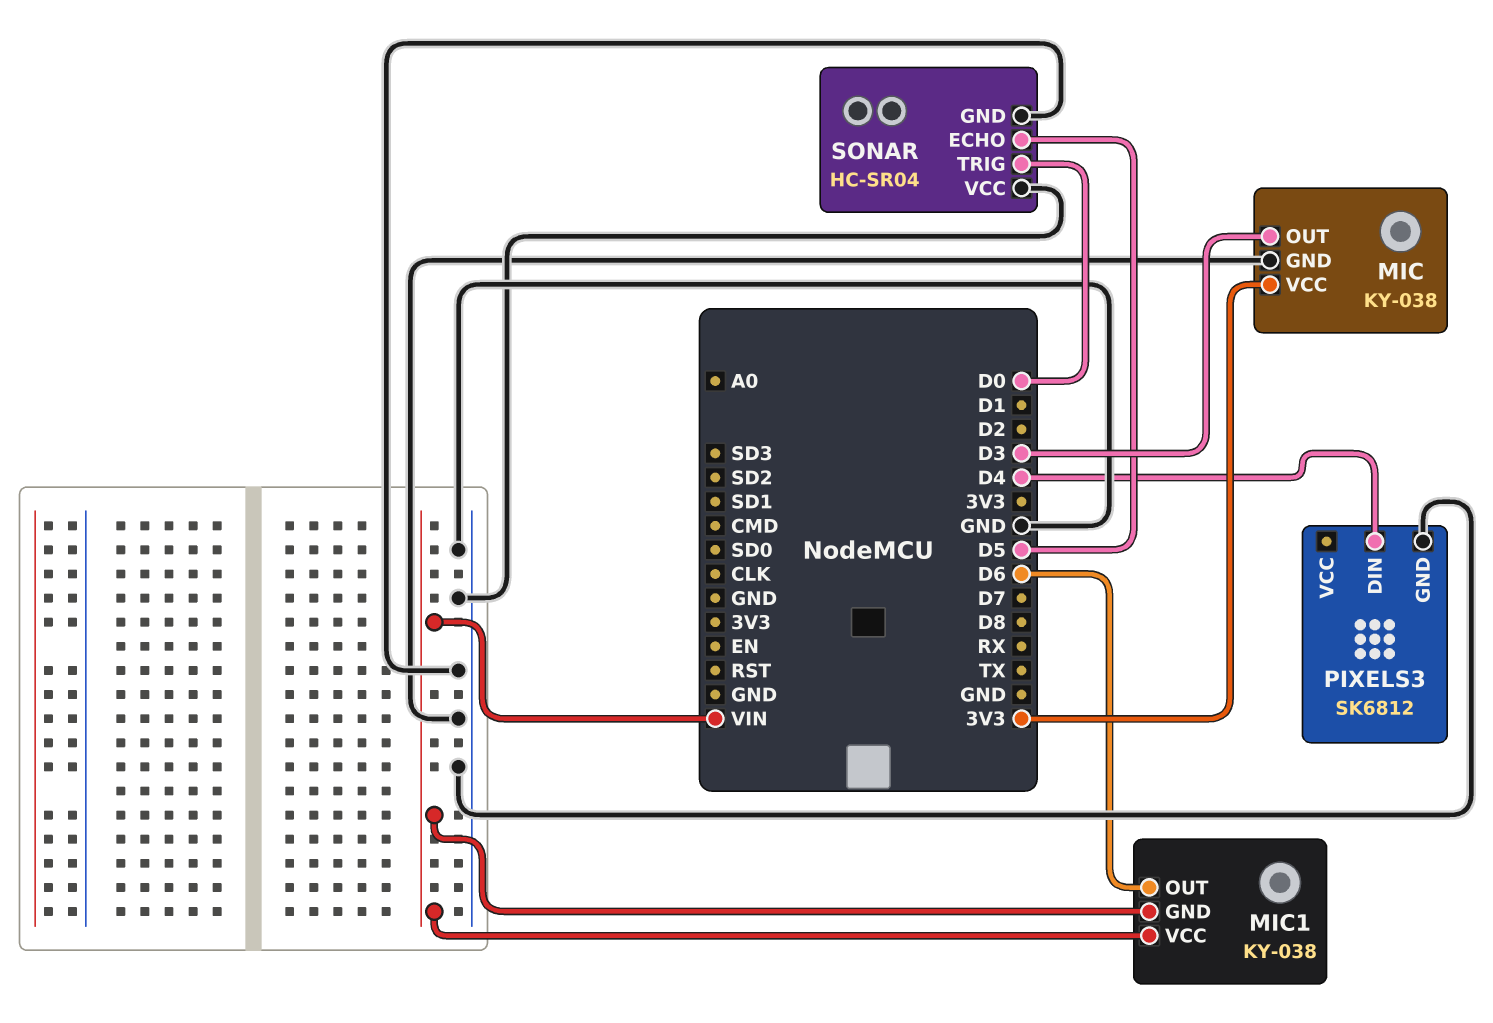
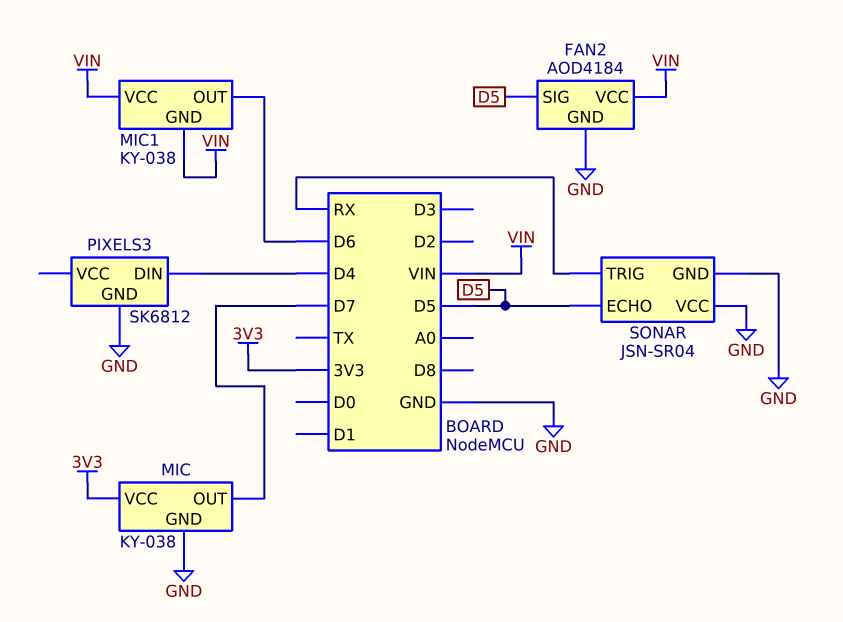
FAN2: none -> AOD4184
FAN2 pin GND: none -> GND
FAN2 pin SIG: none -> D5
FAN2 pin VCC: none -> VIN
MIC pin OUT: D3 -> D7
SONAR: HC-SR04 -> JSN-SR04
SONAR pin TRIG: D0 -> RX

